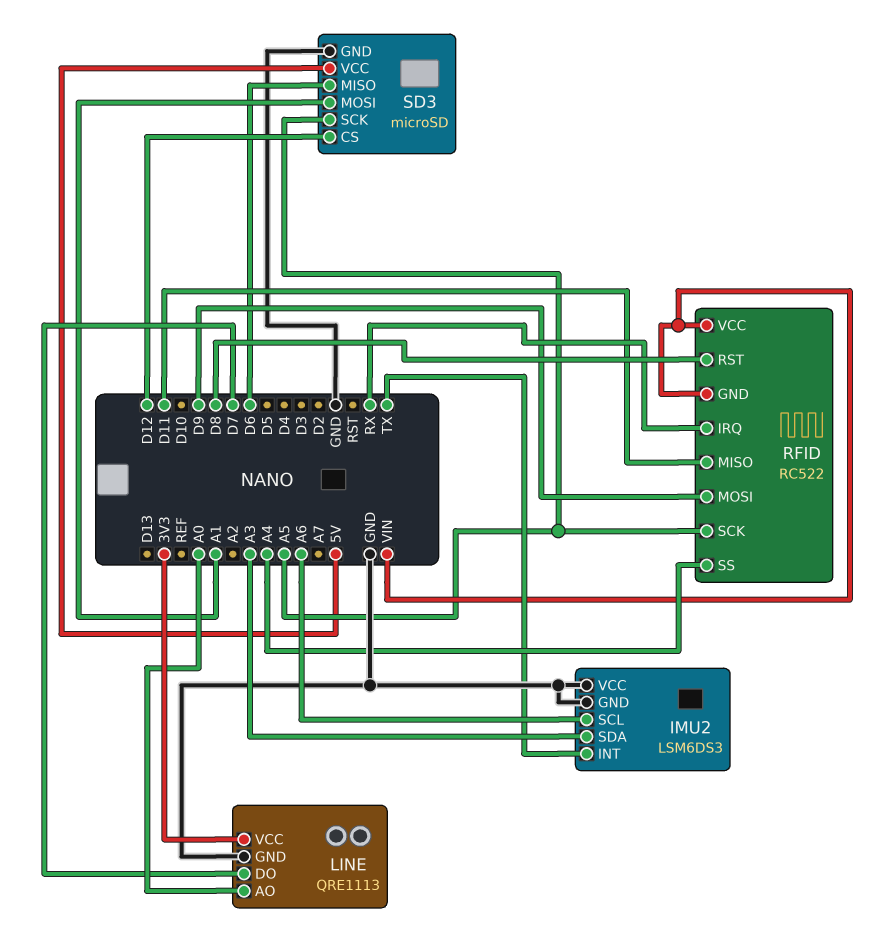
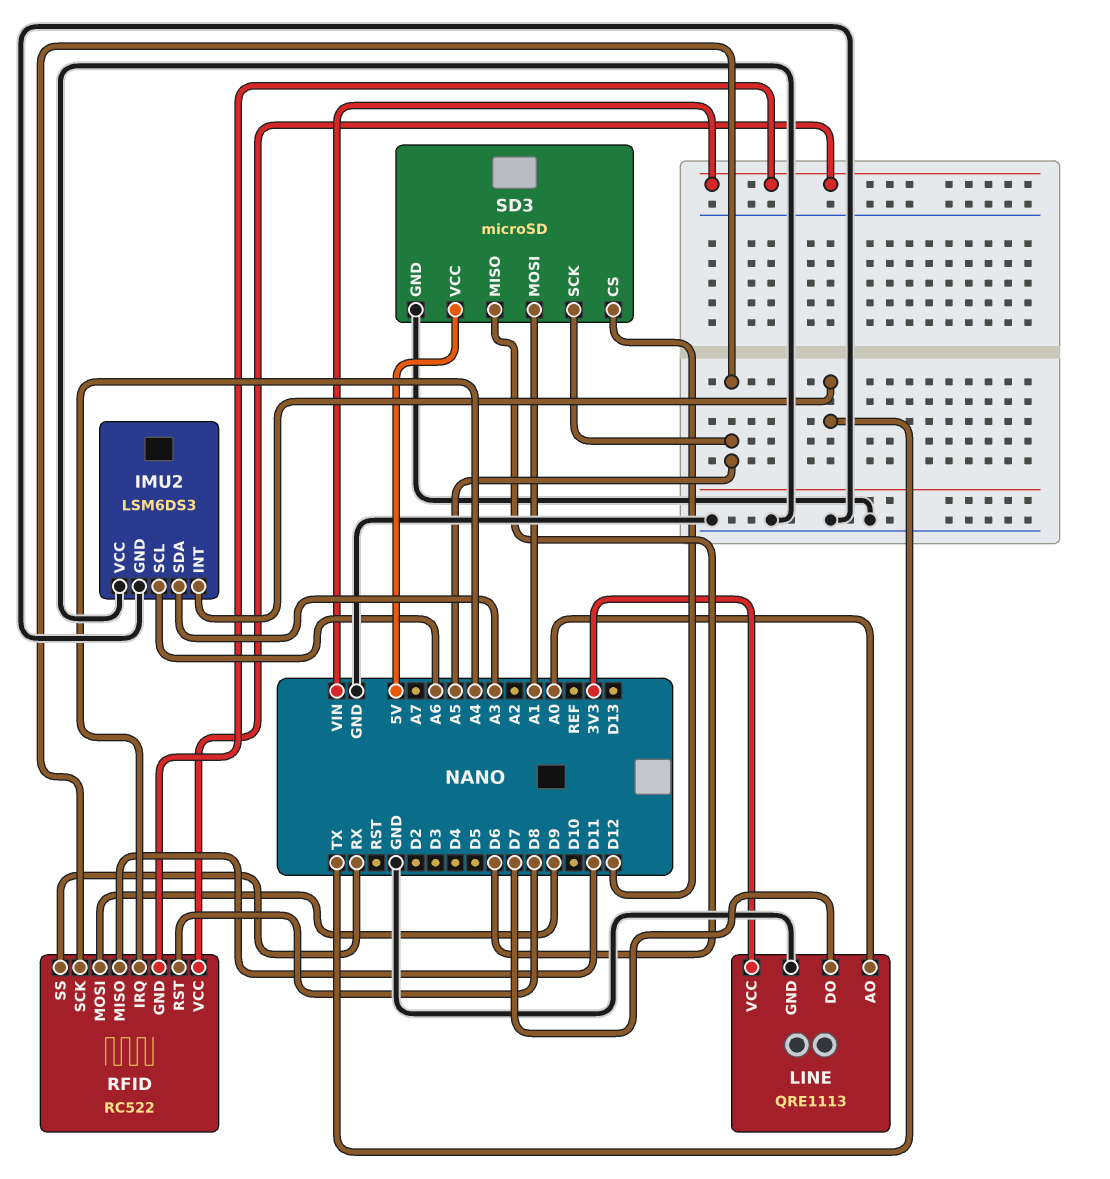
RFID pin IRQ: RX -> A4
RFID pin SS: A4 -> RX

